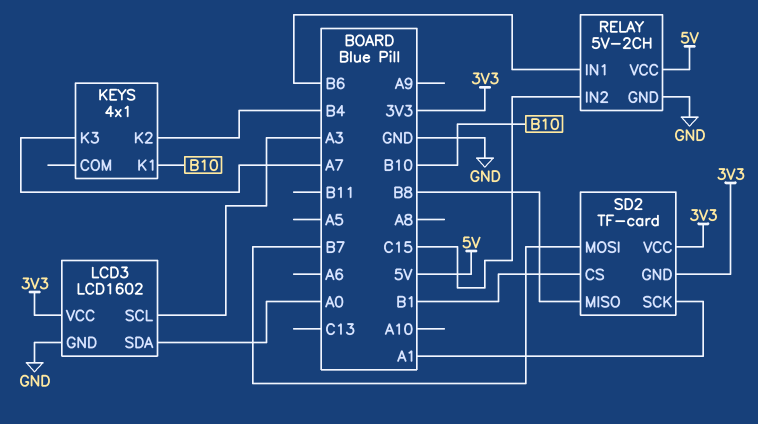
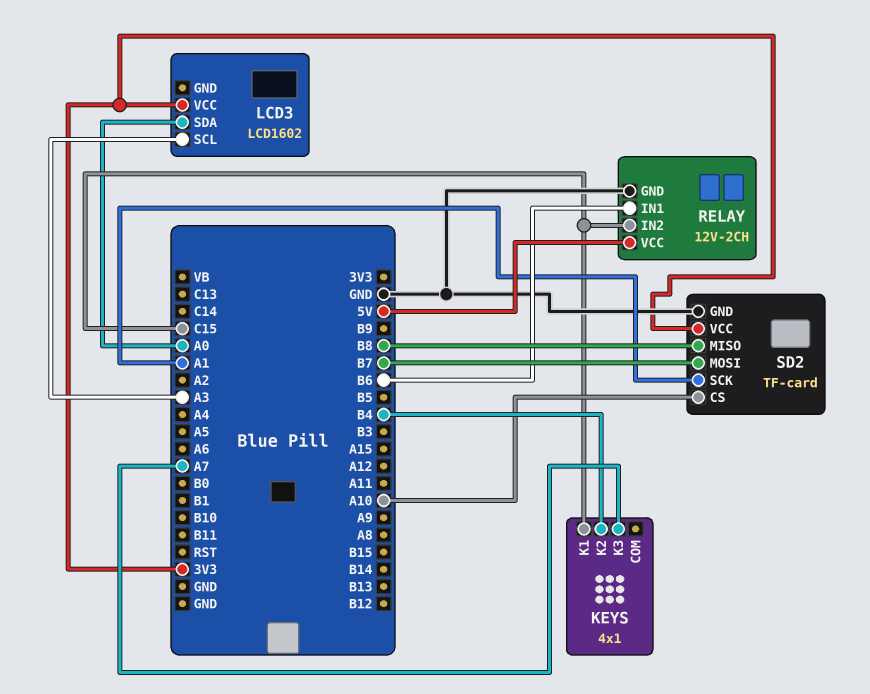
KEYS pin K1: B10 -> C15
LCD3 pin GND: GND -> none
RELAY: 5V-2CH -> 12V-2CH
SD2 pin CS: B1 -> A10
SD2 pin GND: 3V3 -> GND

